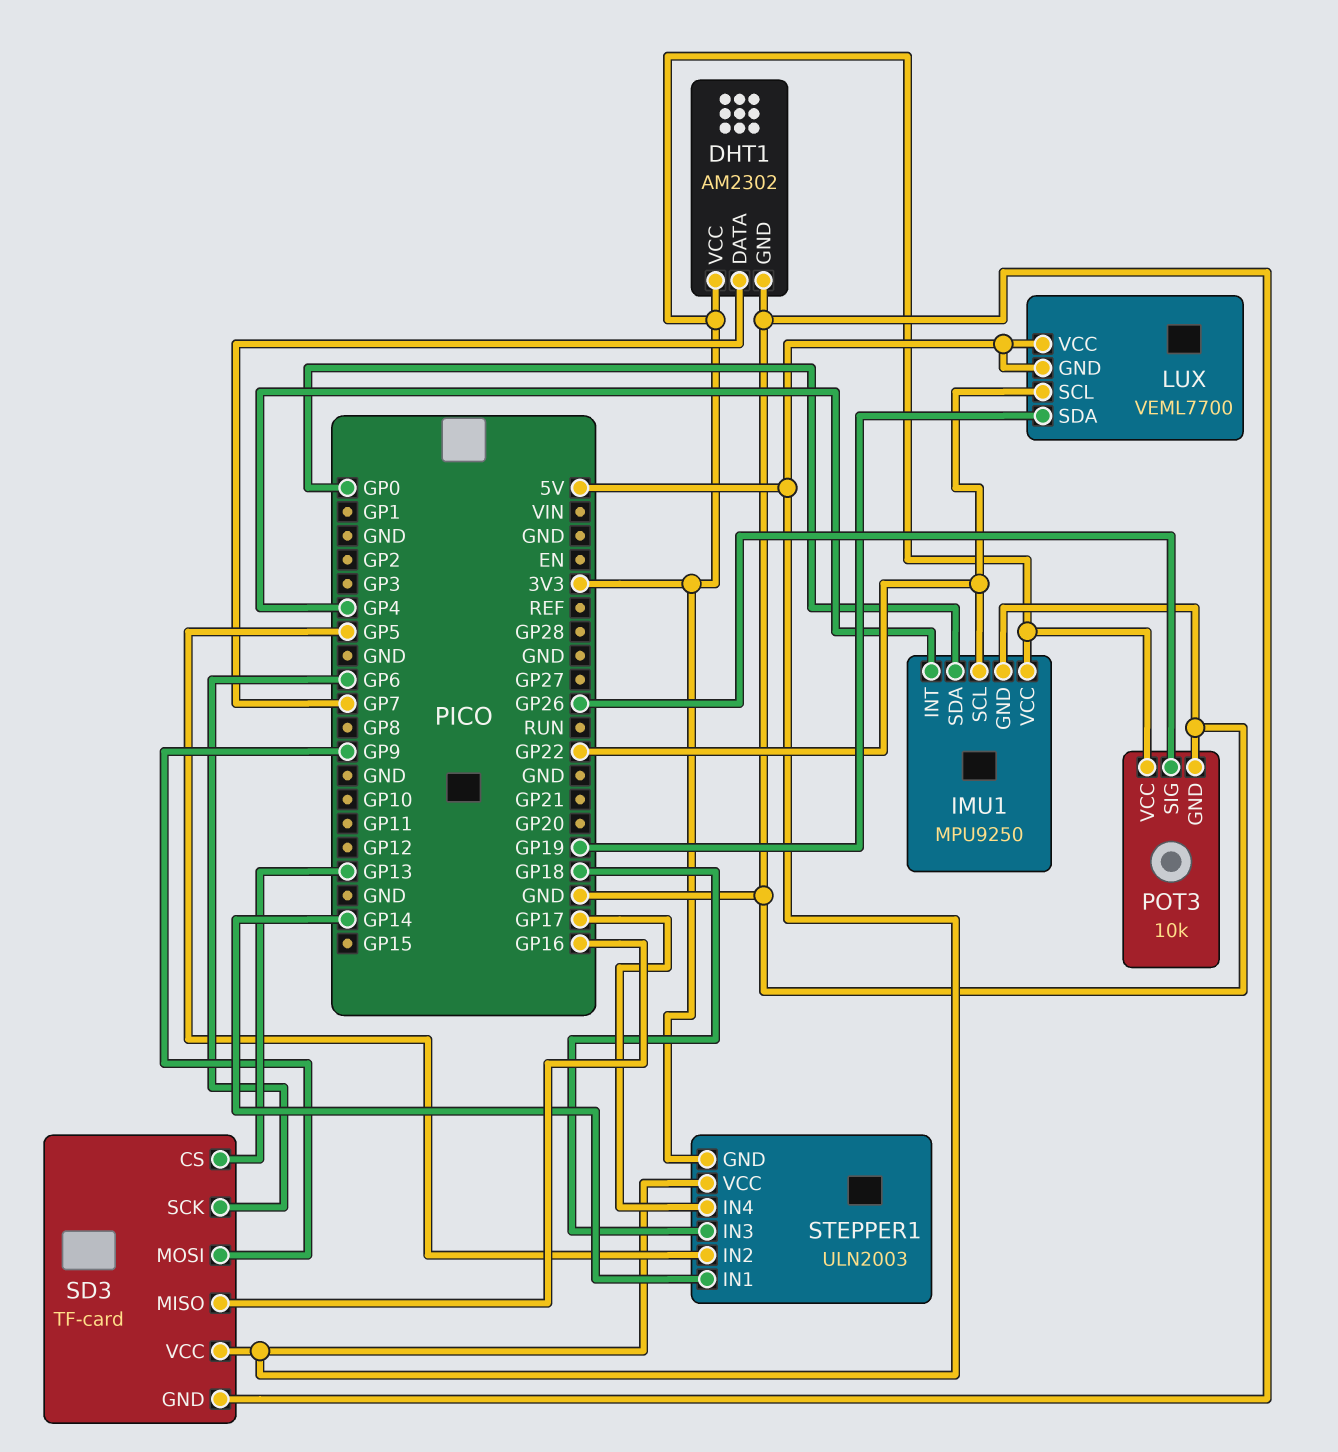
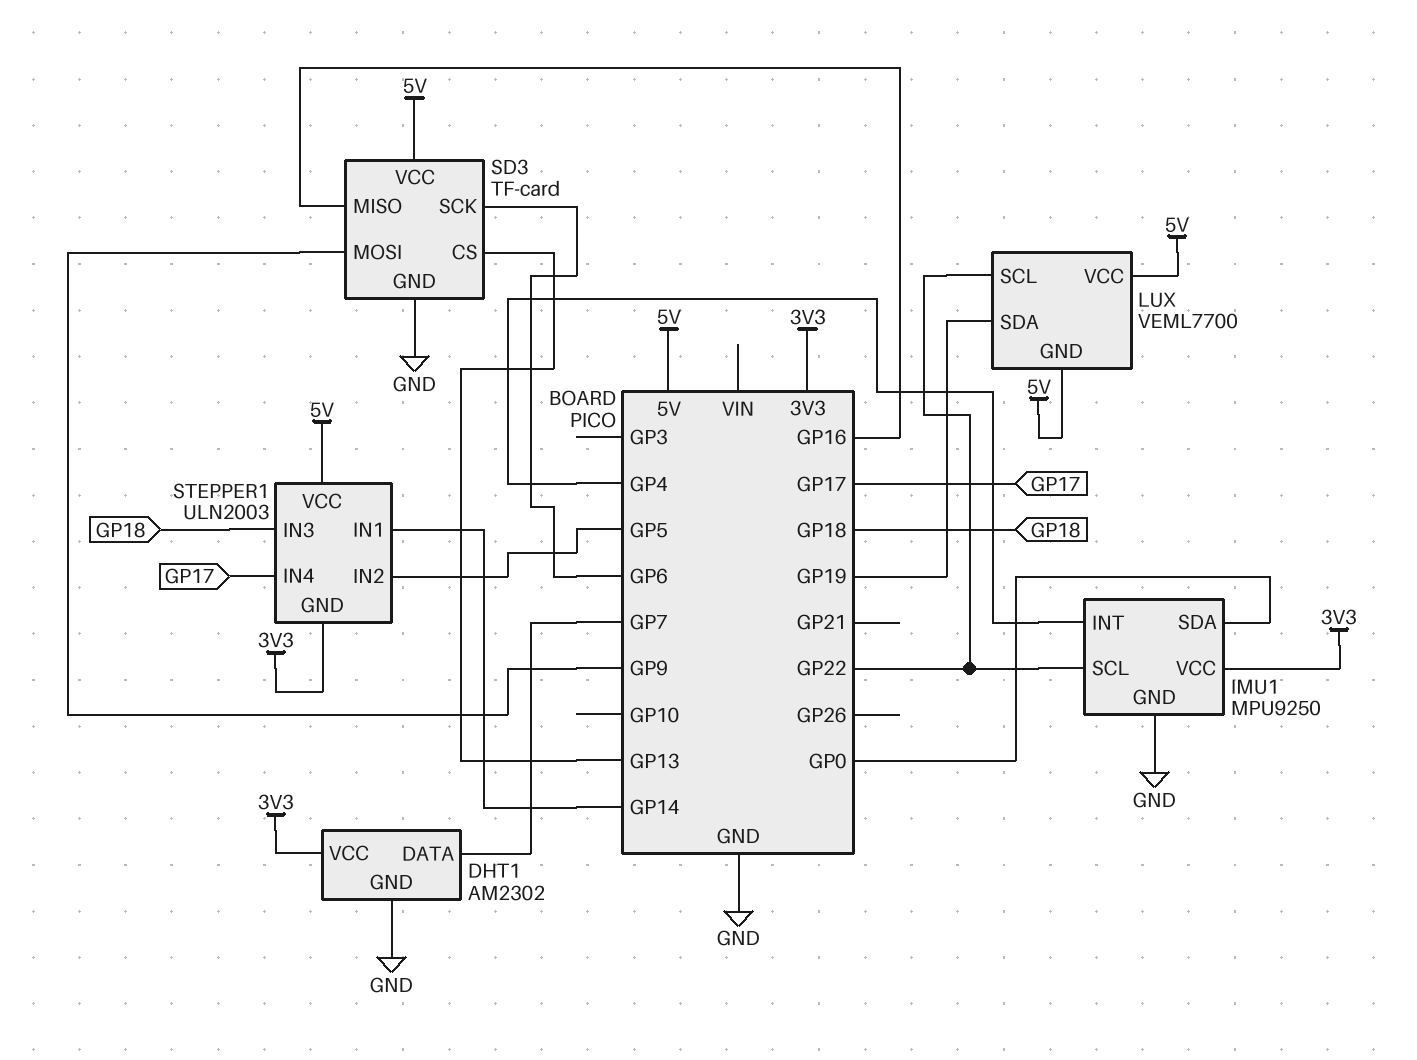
POT3: 10k -> none
POT3 pin GND: GND -> none
POT3 pin SIG: GP26 -> none
POT3 pin VCC: 3V3 -> none

